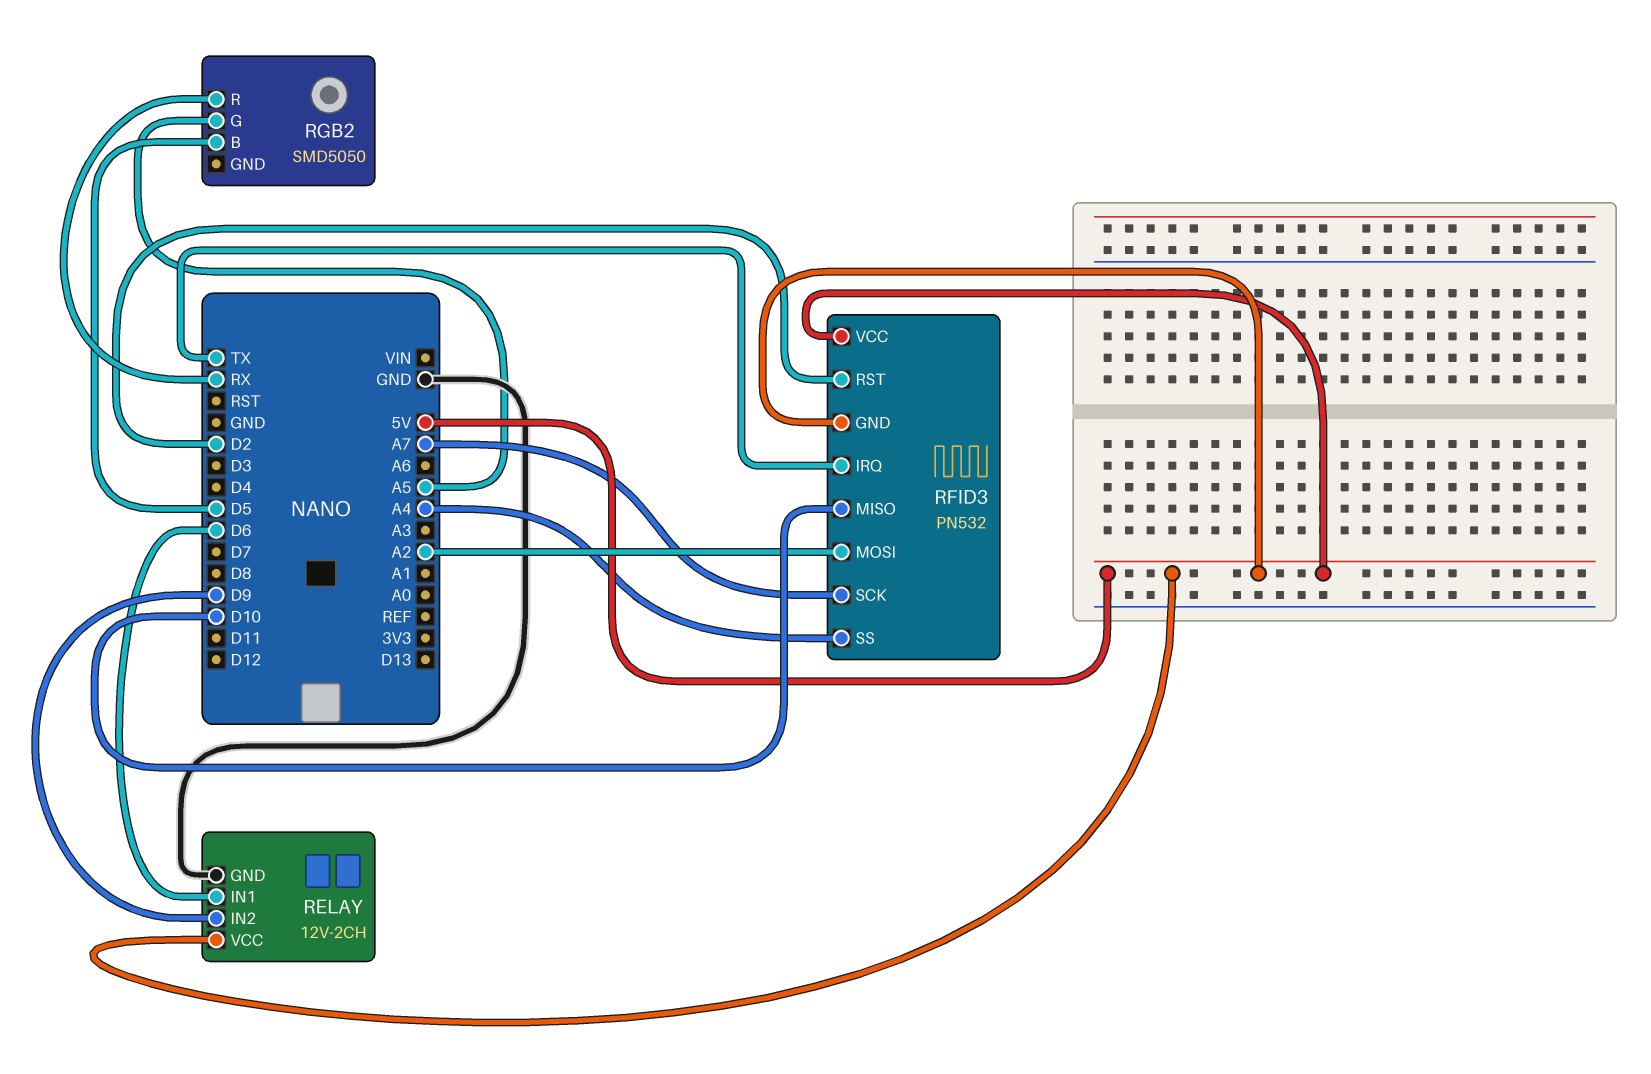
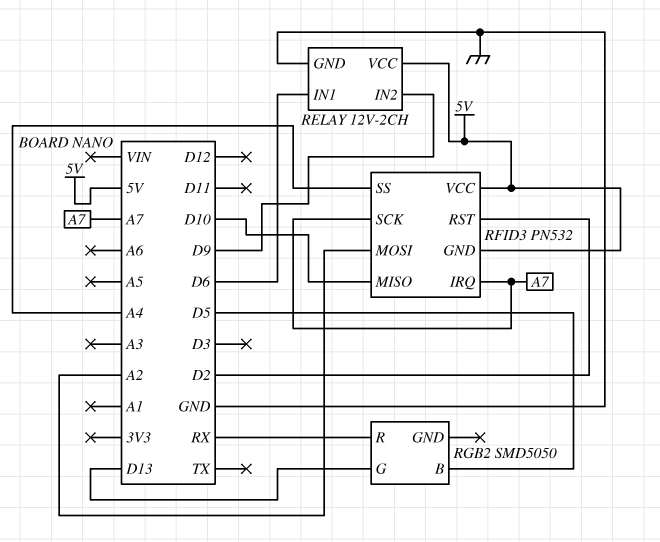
RFID3 pin IRQ: TX -> A7
RGB2 pin G: A5 -> D13

